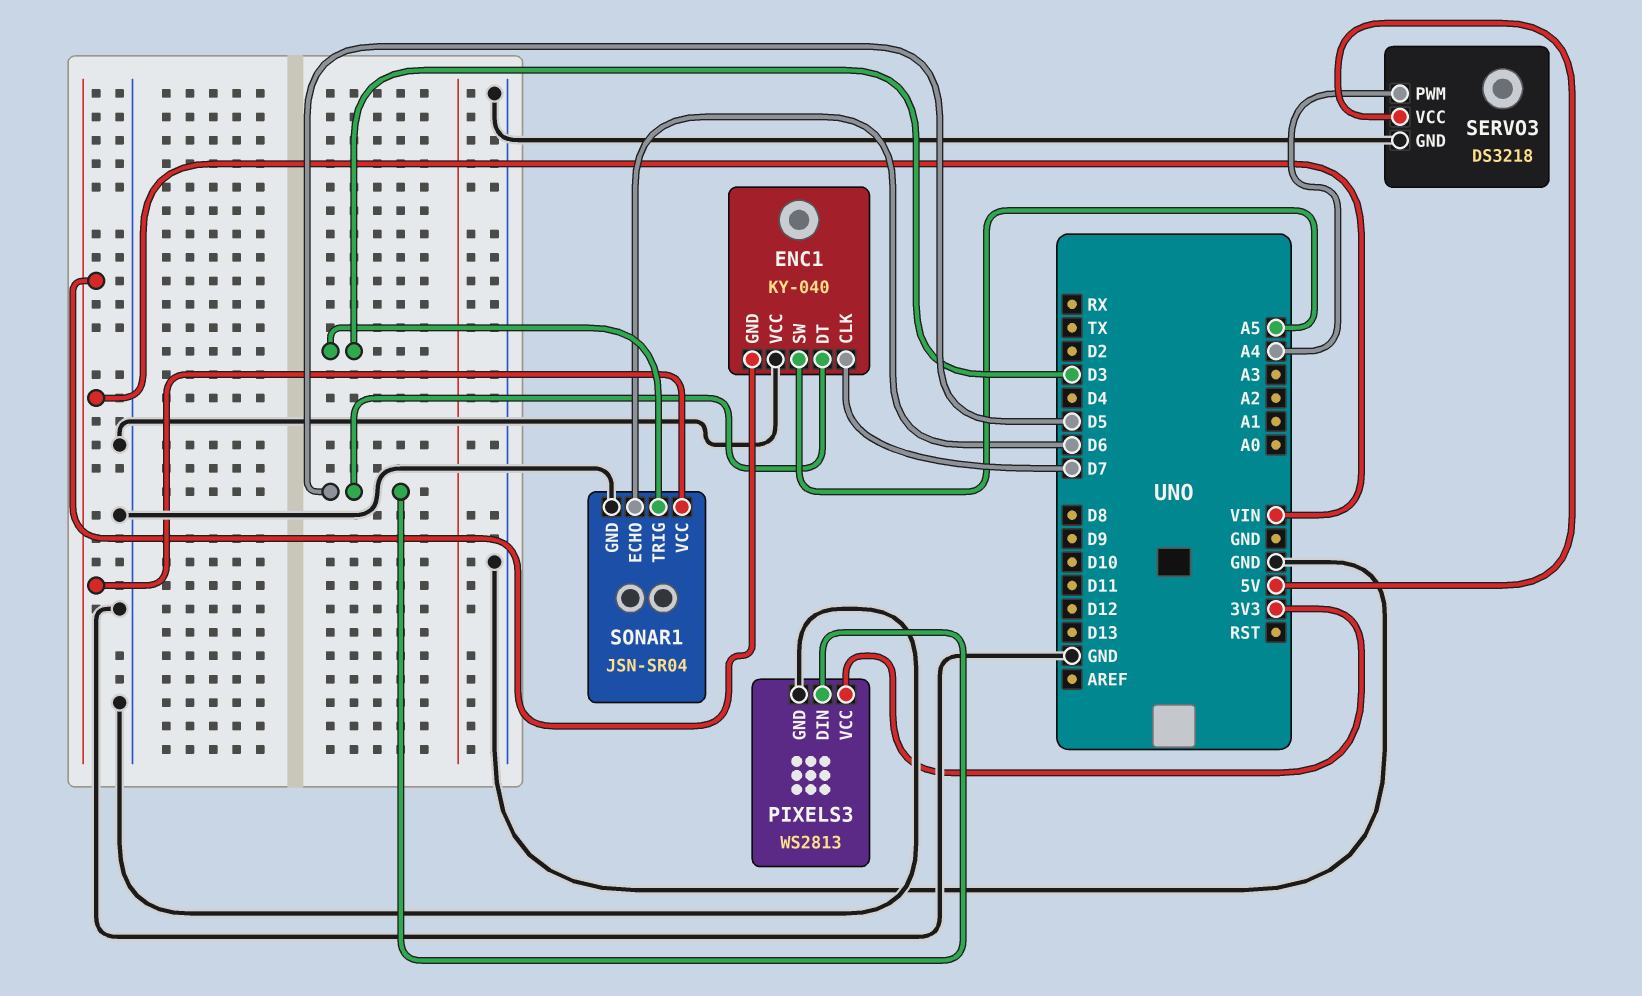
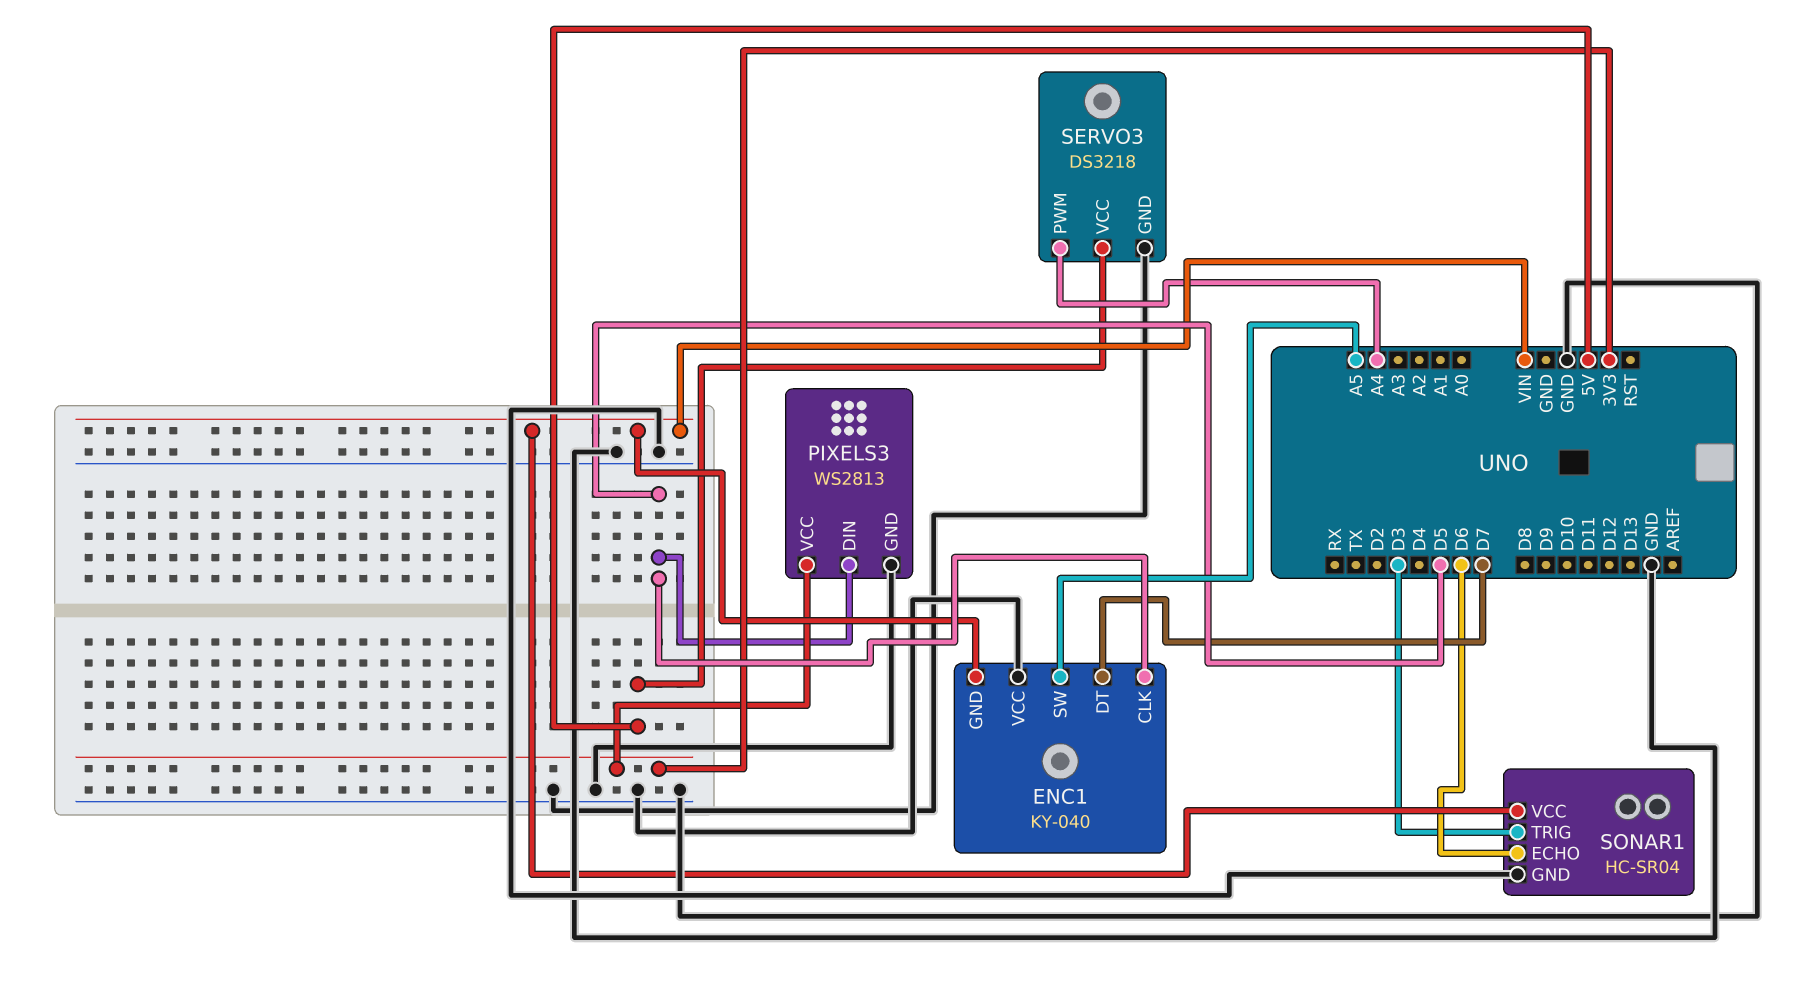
ENC1 pin CLK: D7 -> D5
ENC1 pin DT: D5 -> D7
SONAR1: JSN-SR04 -> HC-SR04

